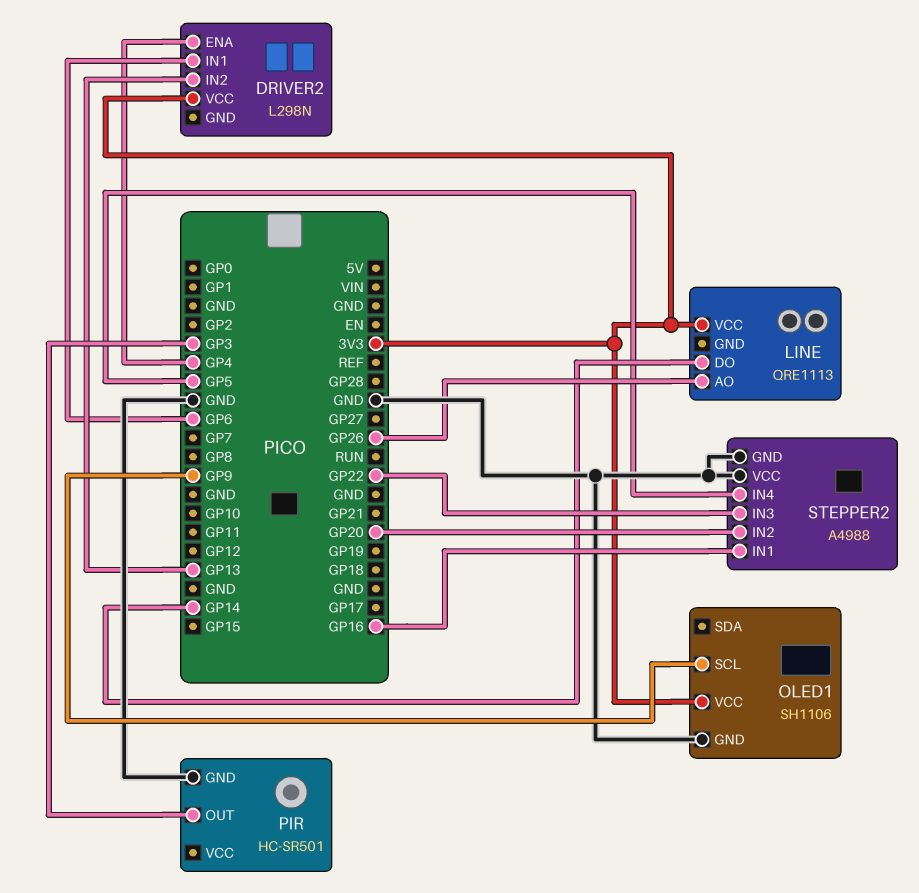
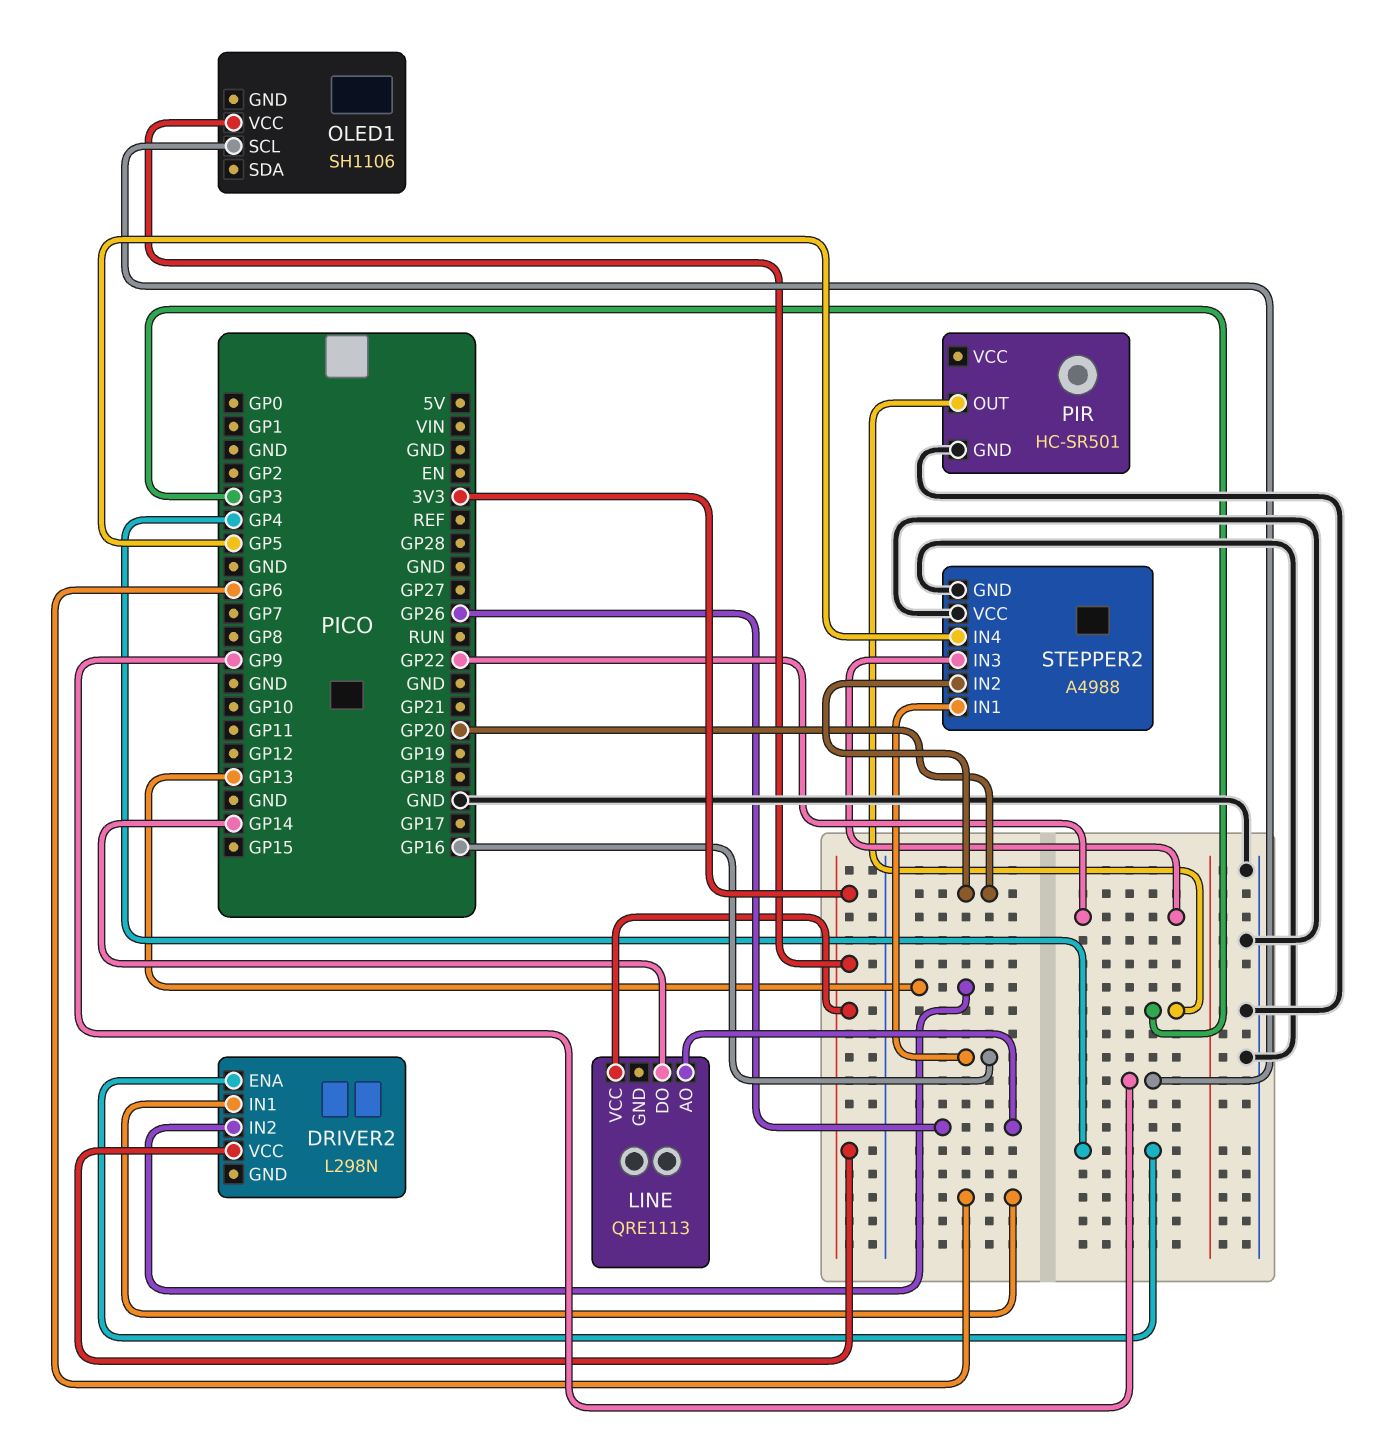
OLED1 pin GND: GND -> none

